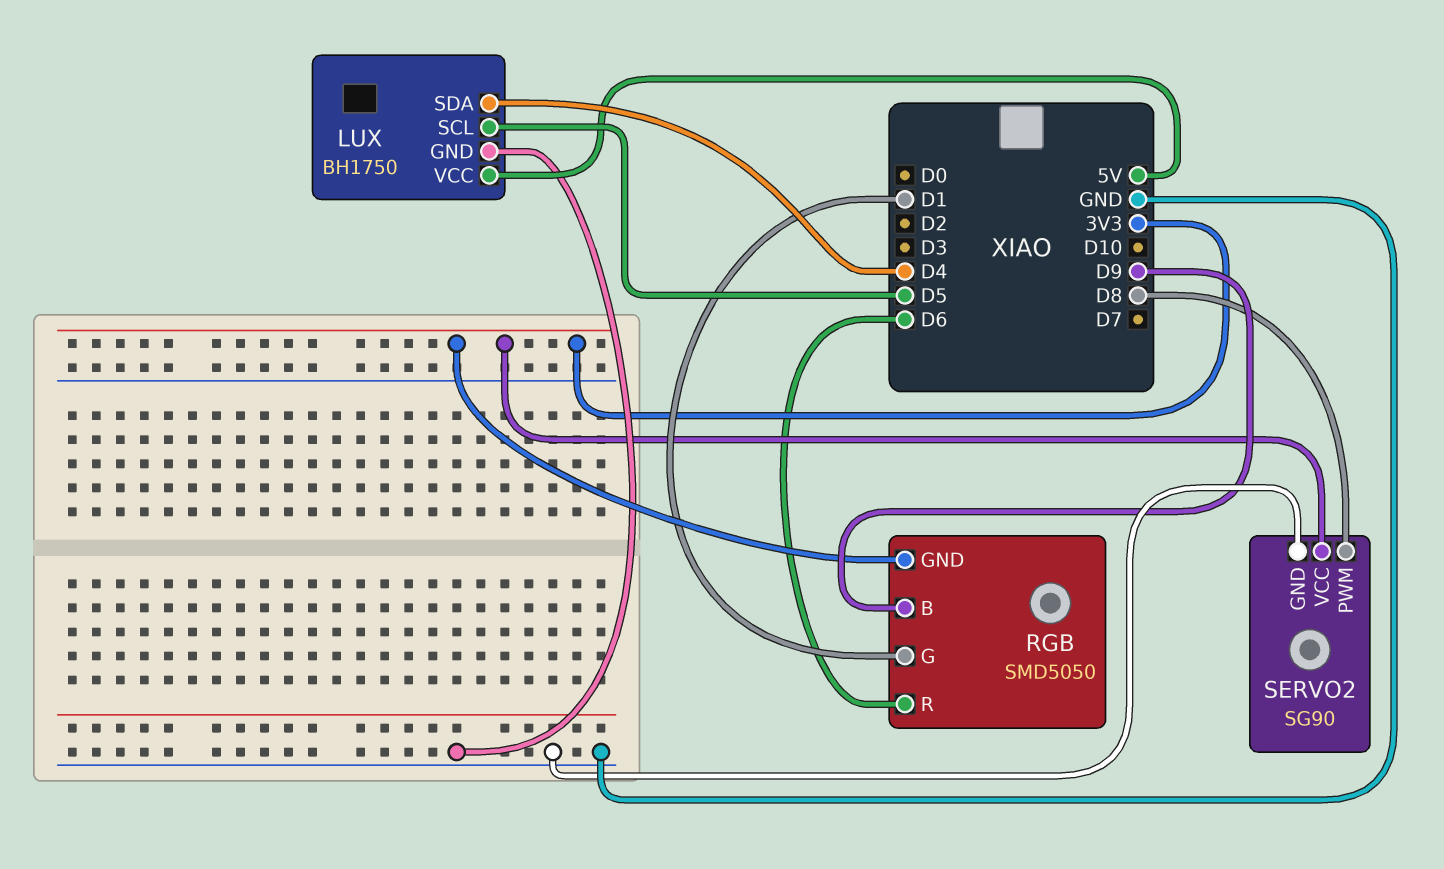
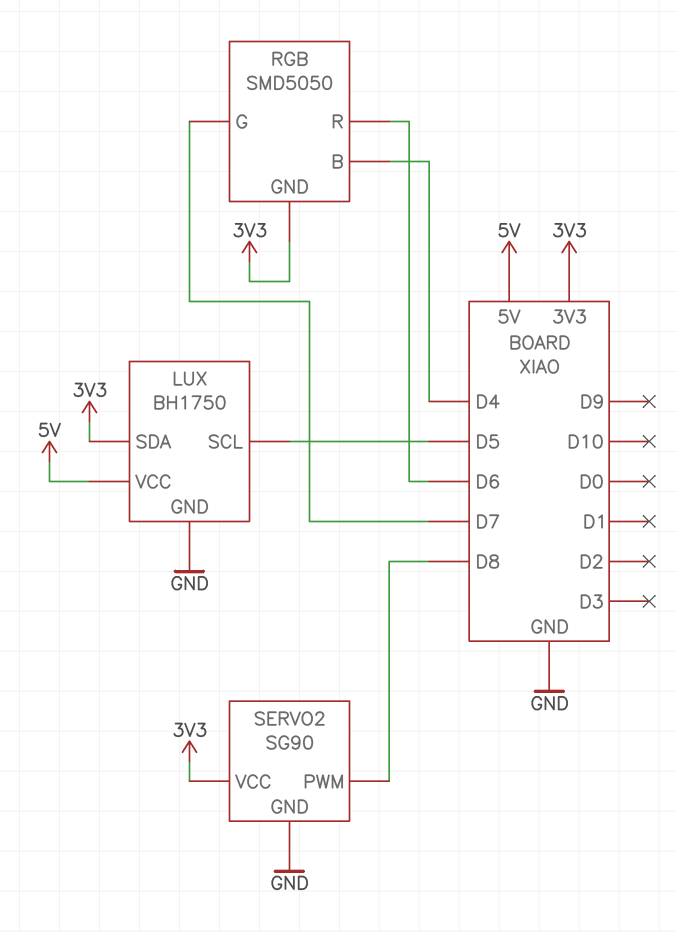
LUX pin SDA: D4 -> 3V3
RGB pin B: D9 -> D4
RGB pin G: D1 -> D7

